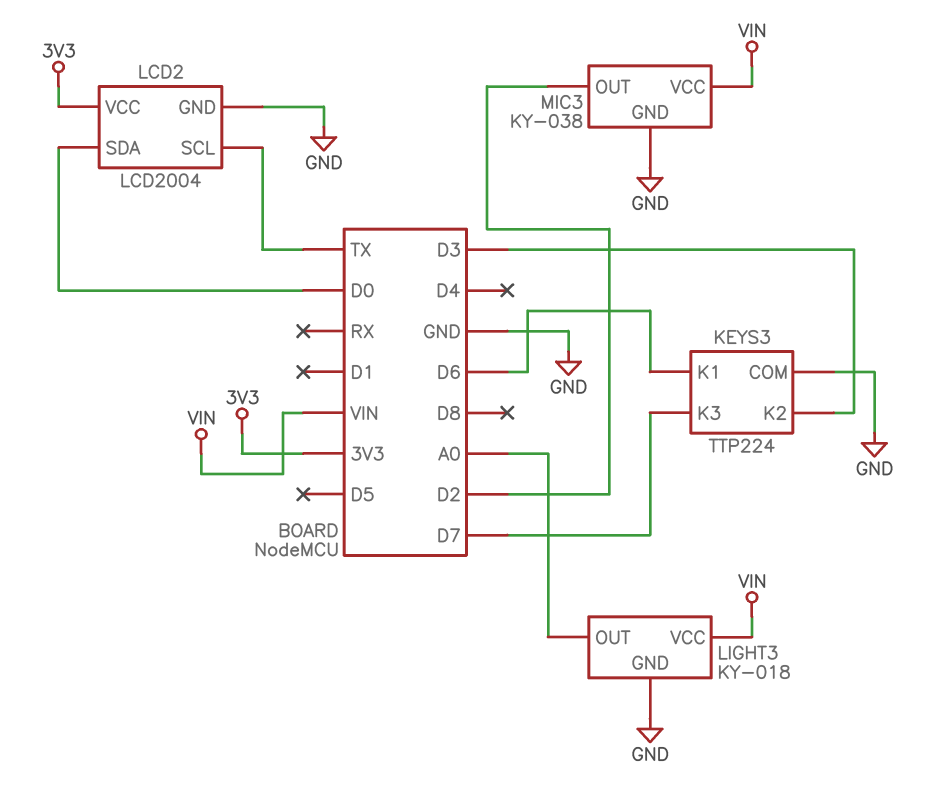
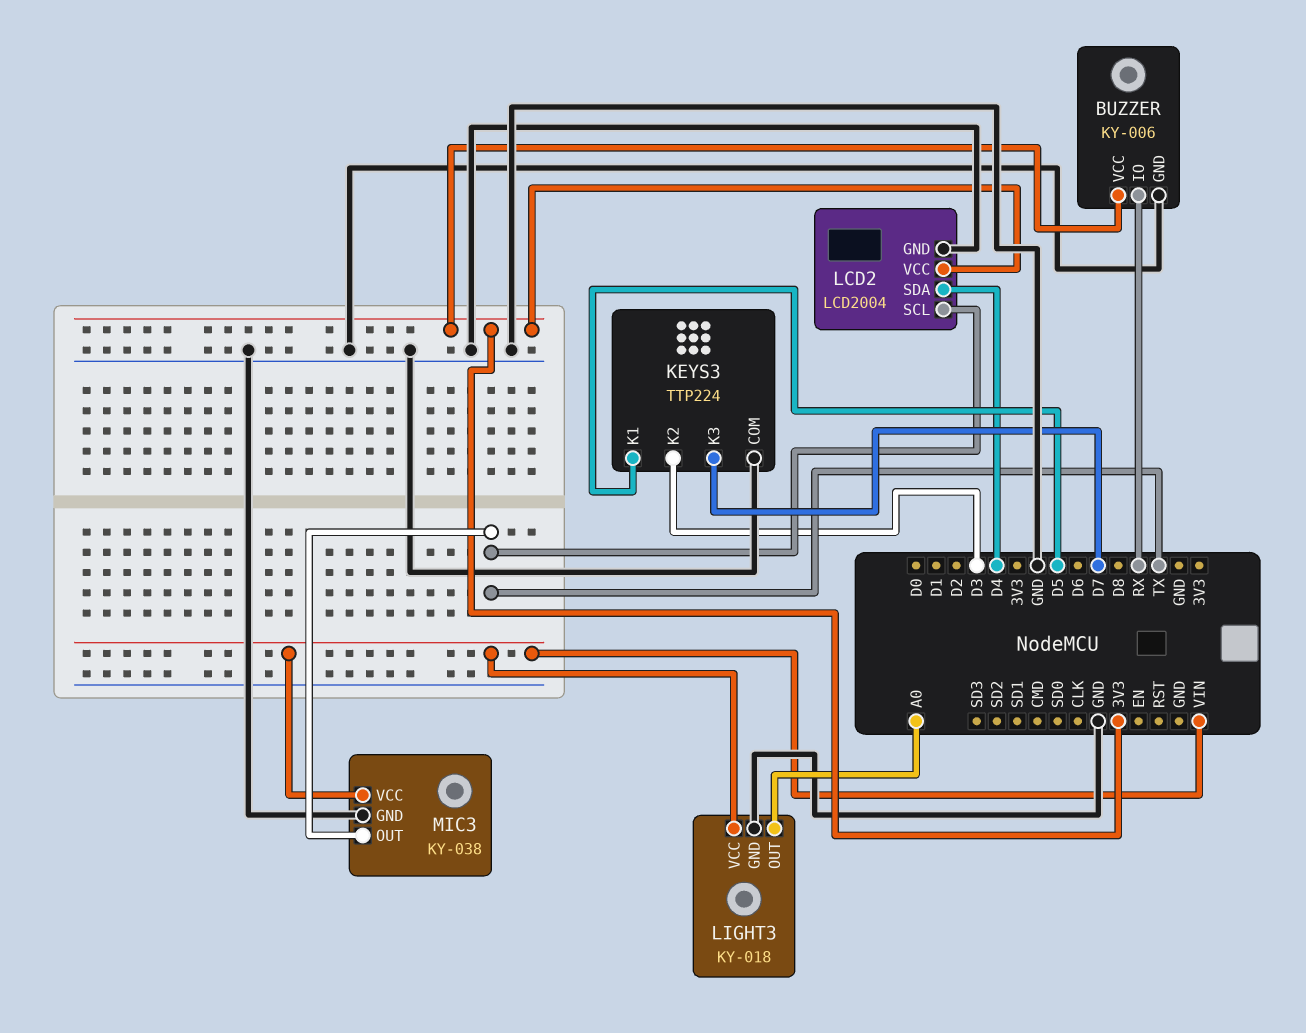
BUZZER: none -> KY-006
BUZZER pin GND: none -> GND
BUZZER pin IO: none -> RX
BUZZER pin VCC: none -> 3V3
KEYS3 pin K1: D6 -> D5
LCD2 pin SDA: D0 -> D4
MIC3 pin OUT: D2 -> TX

